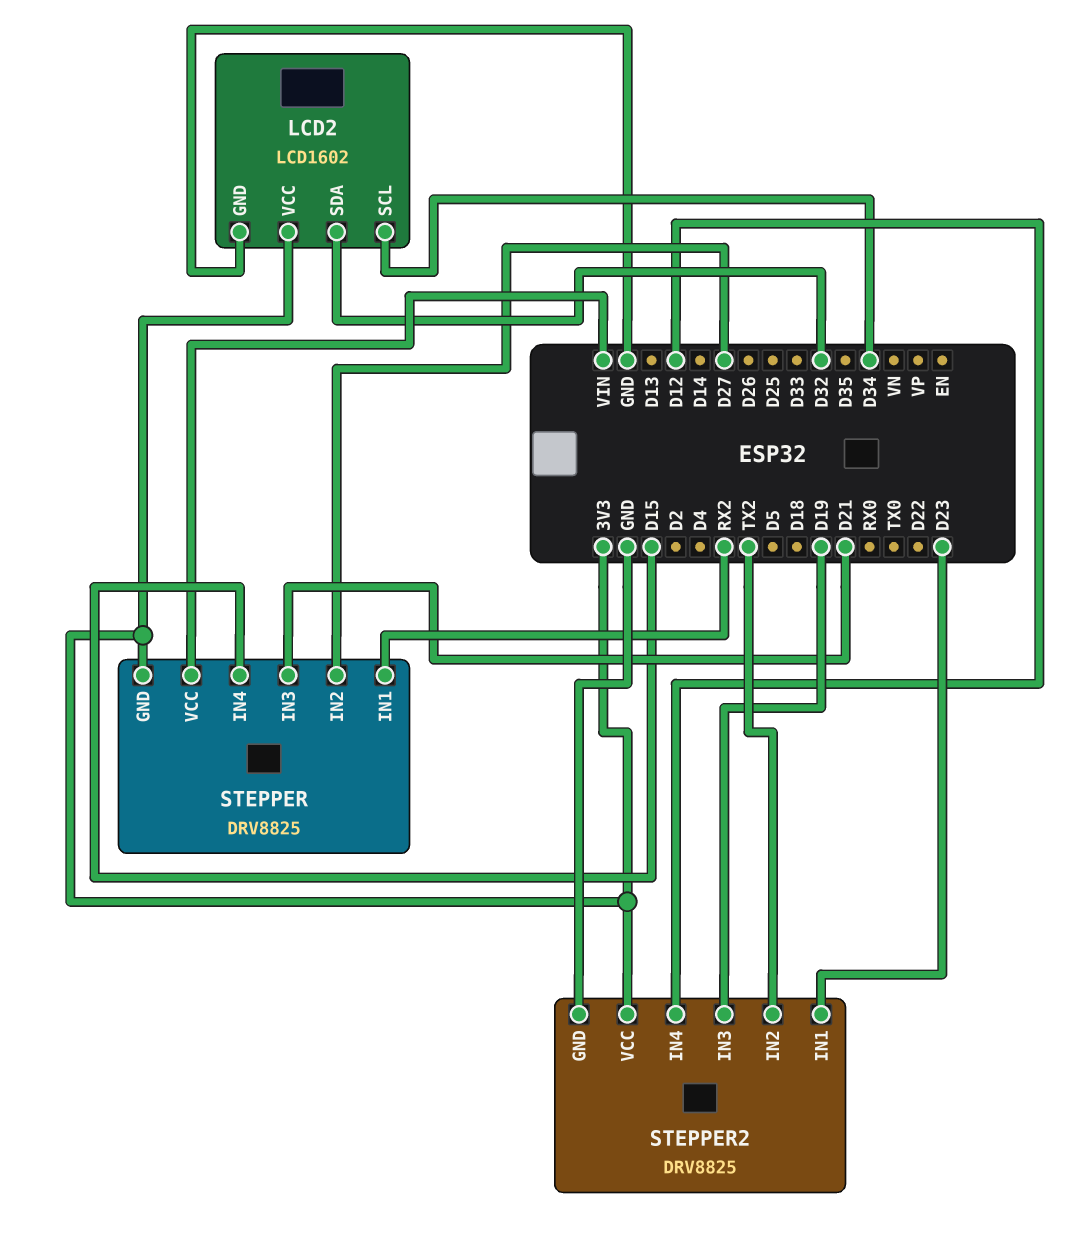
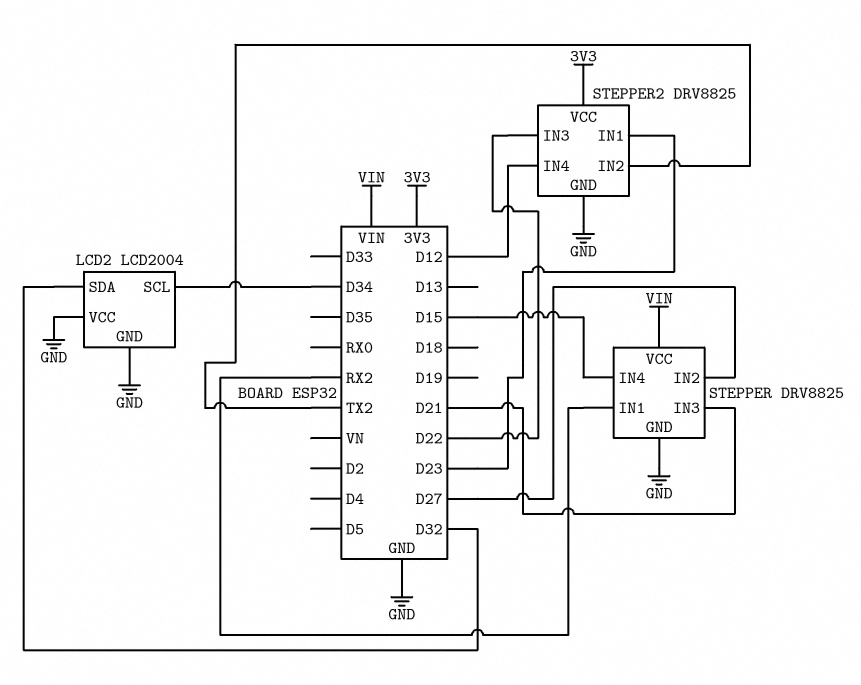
LCD2: LCD1602 -> LCD2004
LCD2 pin VCC: 3V3 -> GND
STEPPER pin GND: 3V3 -> GND
STEPPER2 pin IN3: D19 -> D22

